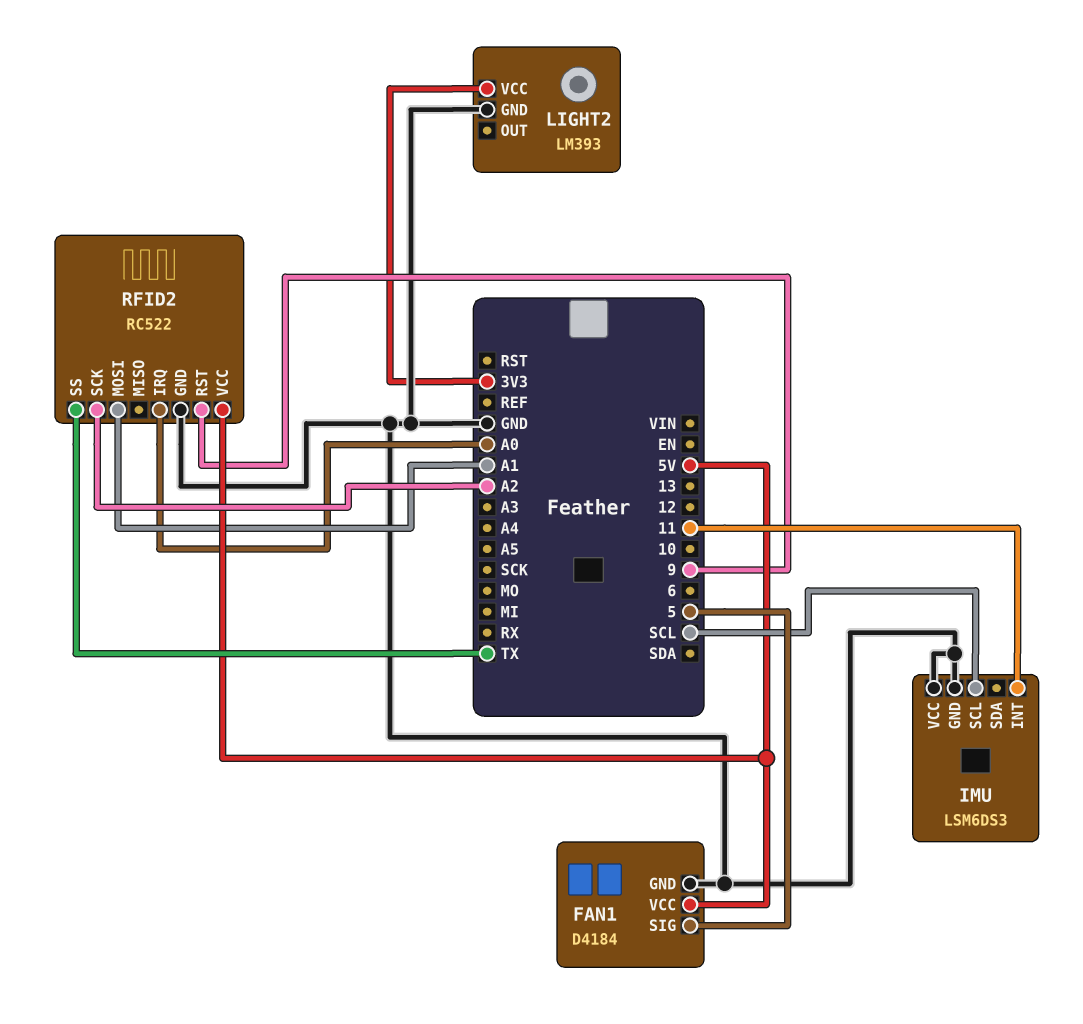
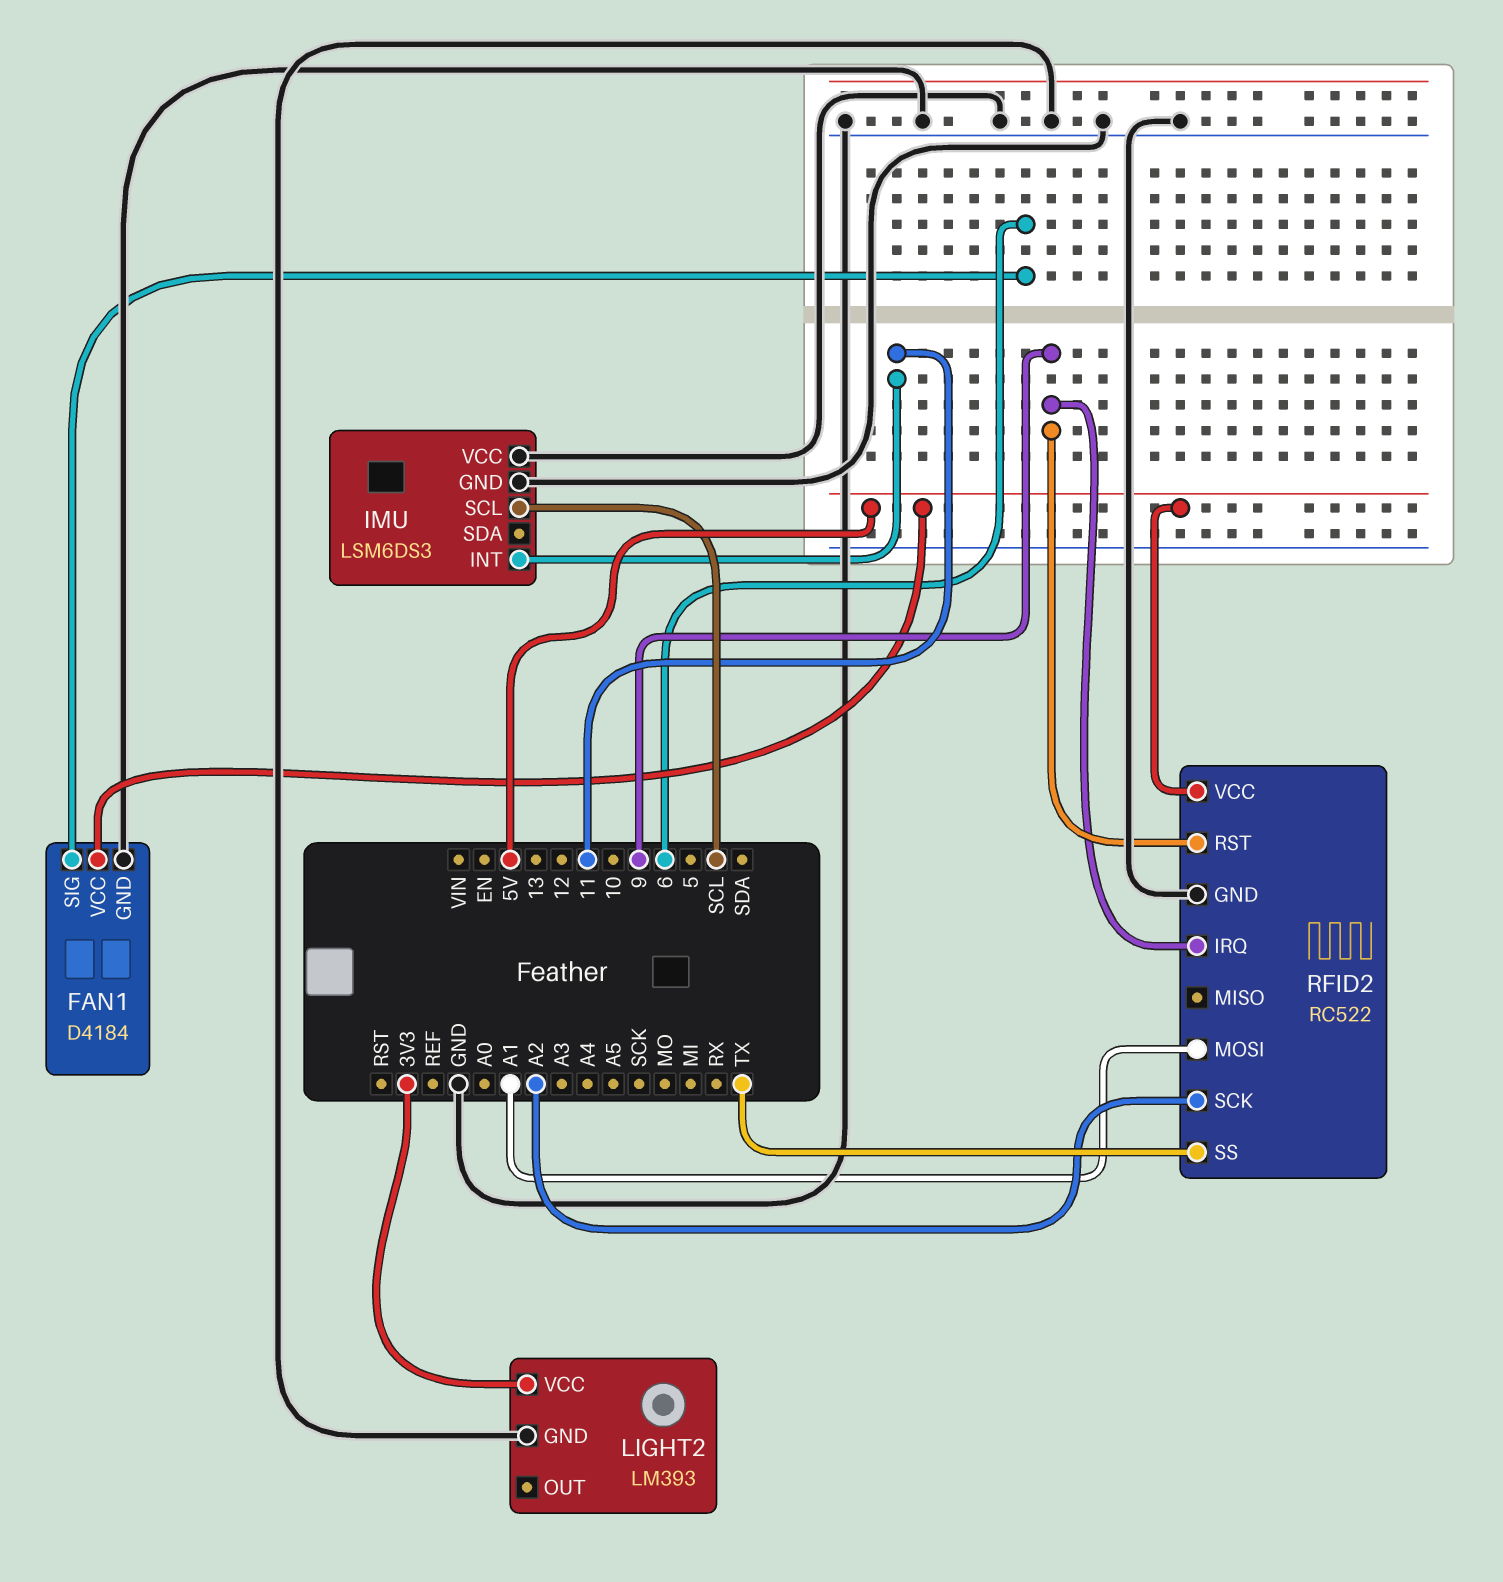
FAN1 pin SIG: 5 -> 6
RFID2 pin IRQ: A0 -> 9

